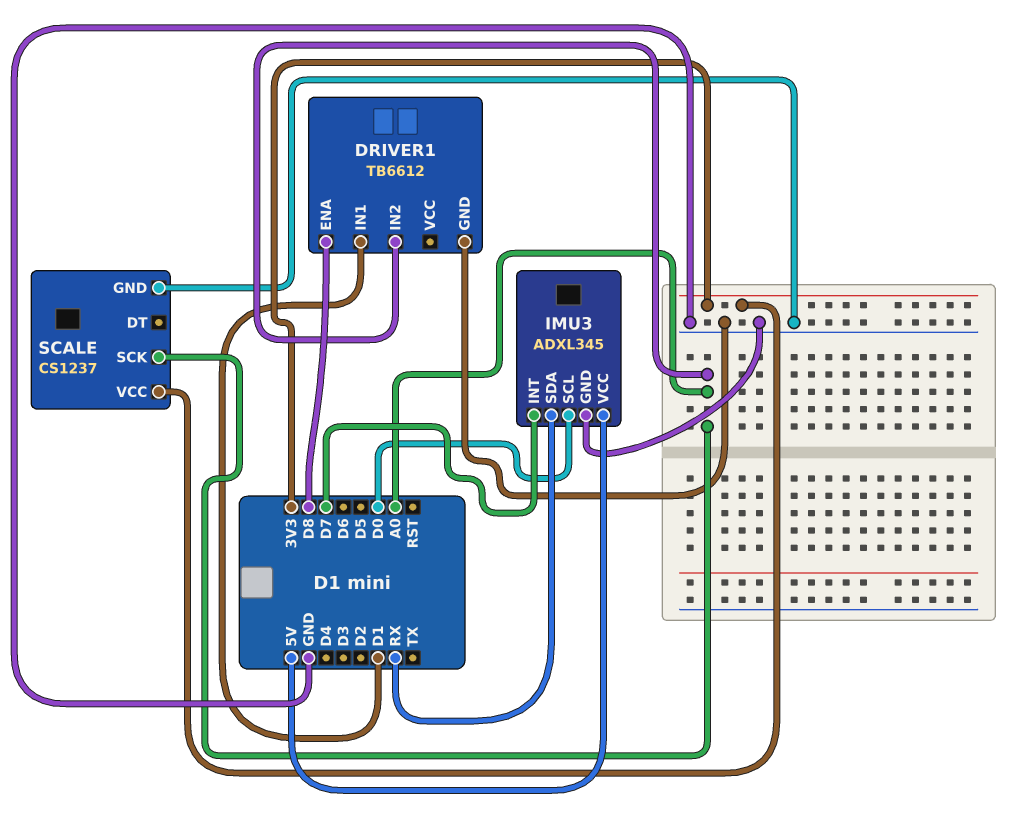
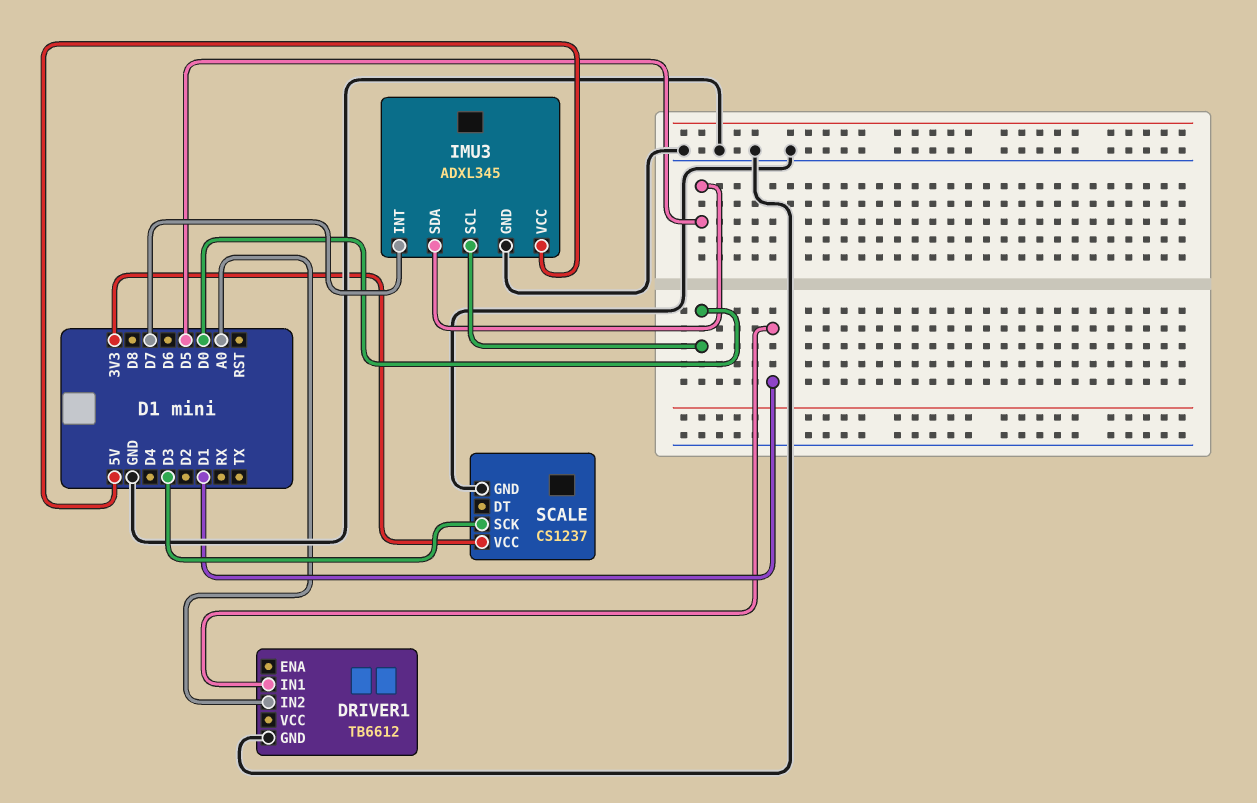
DRIVER1 pin ENA: D8 -> none
IMU3 pin SDA: RX -> D5
SCALE pin SCK: A0 -> D3

